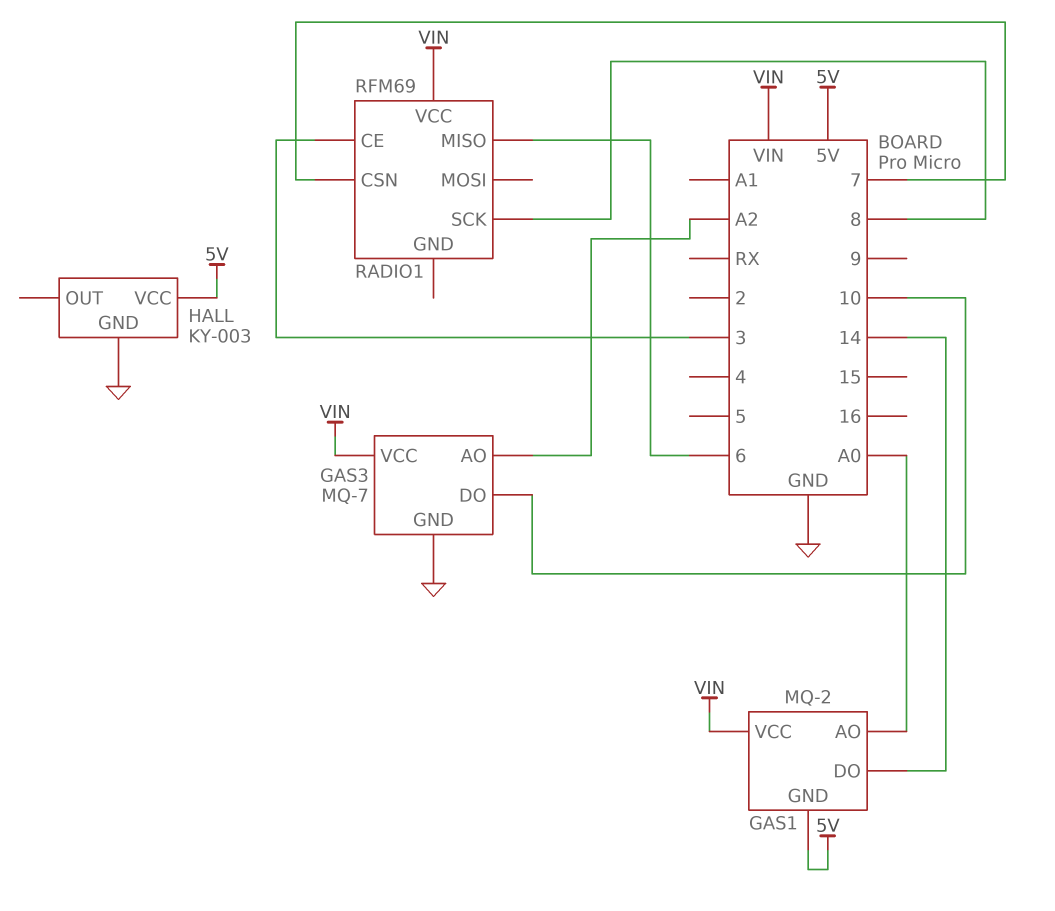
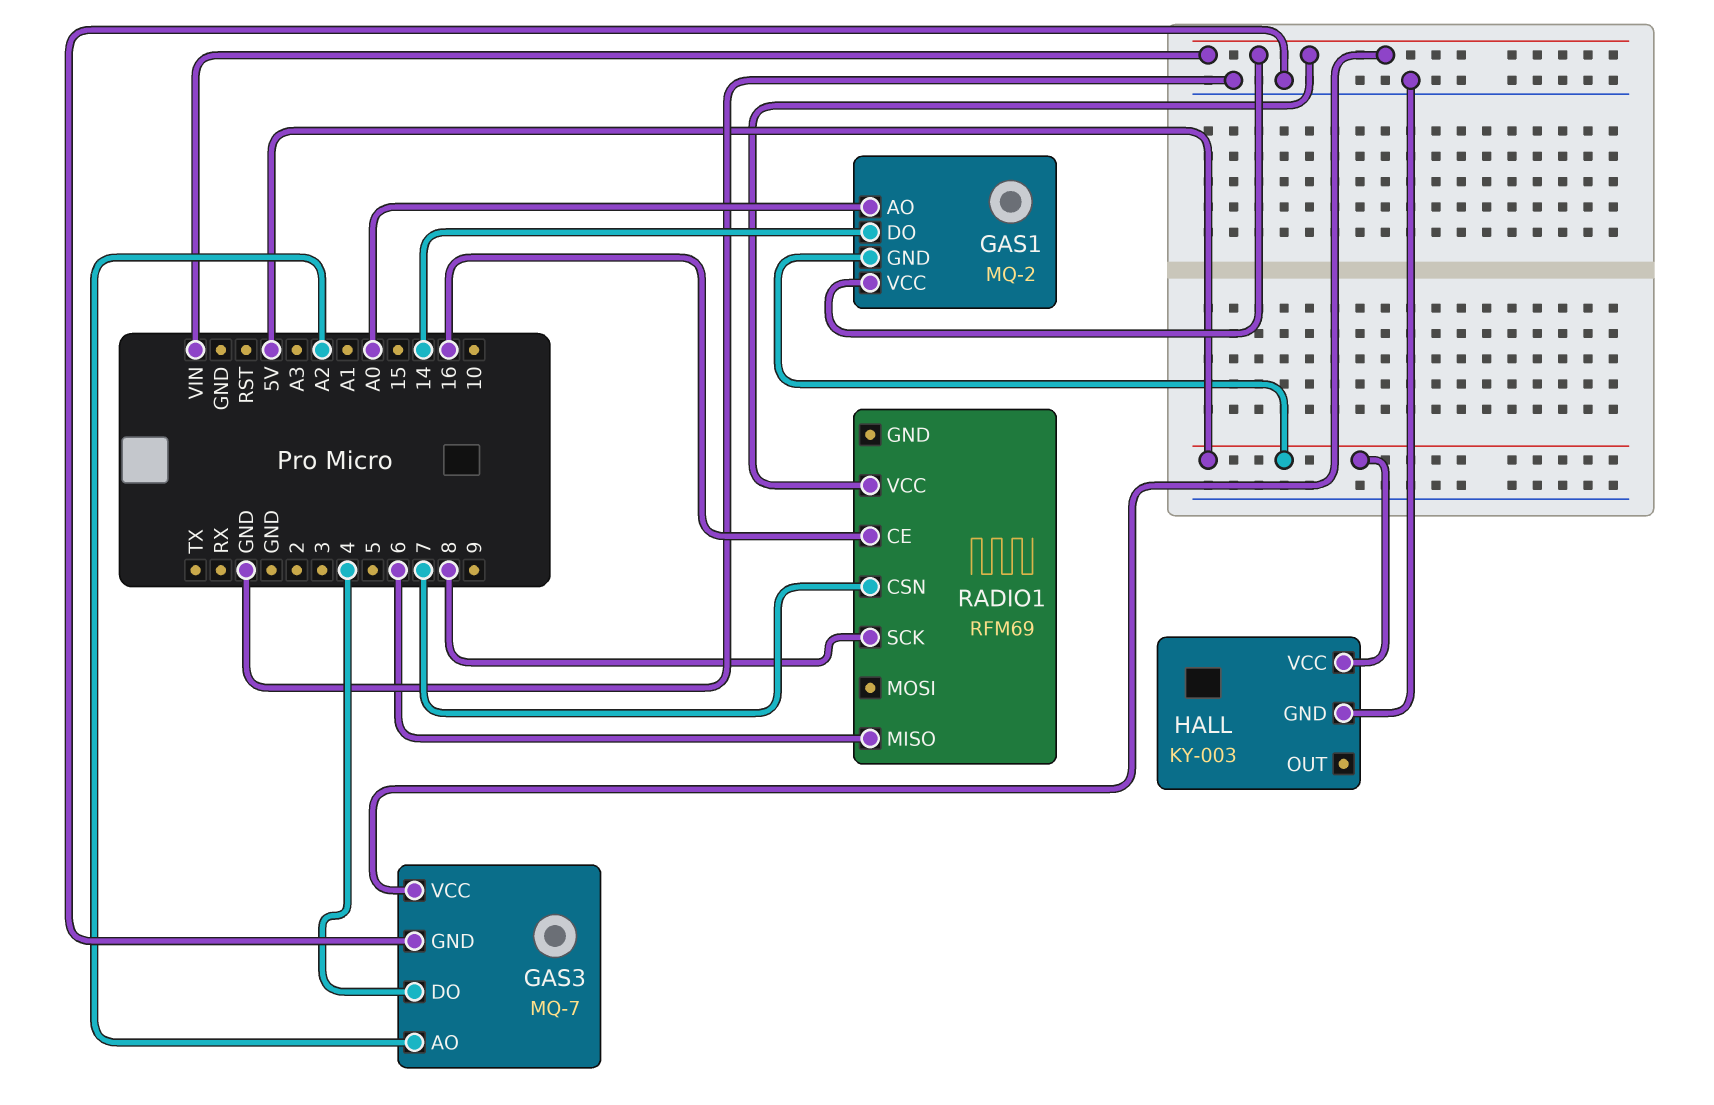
GAS3 pin DO: 10 -> 4
RADIO1 pin CE: 3 -> 16

